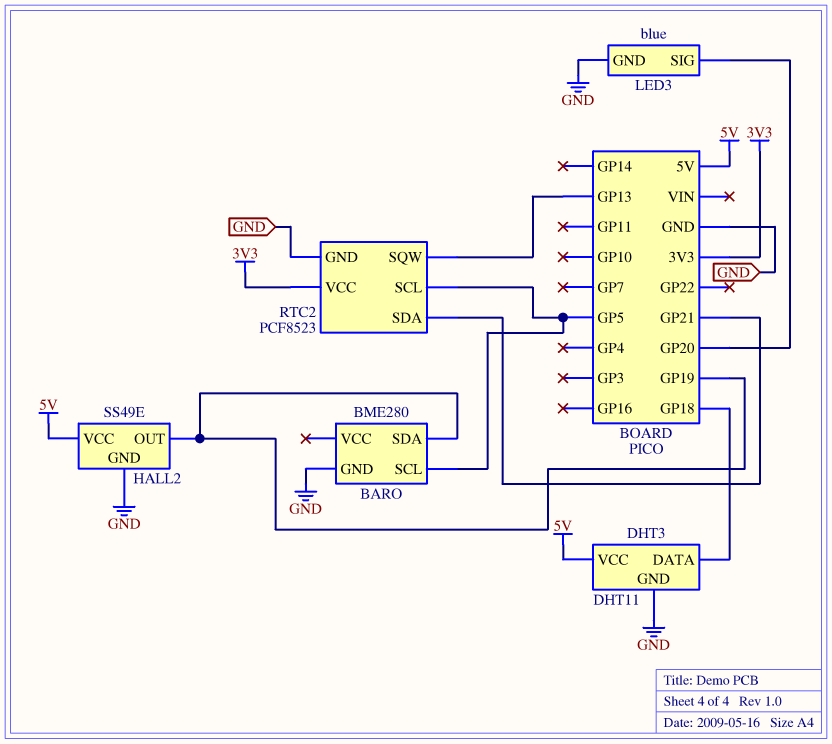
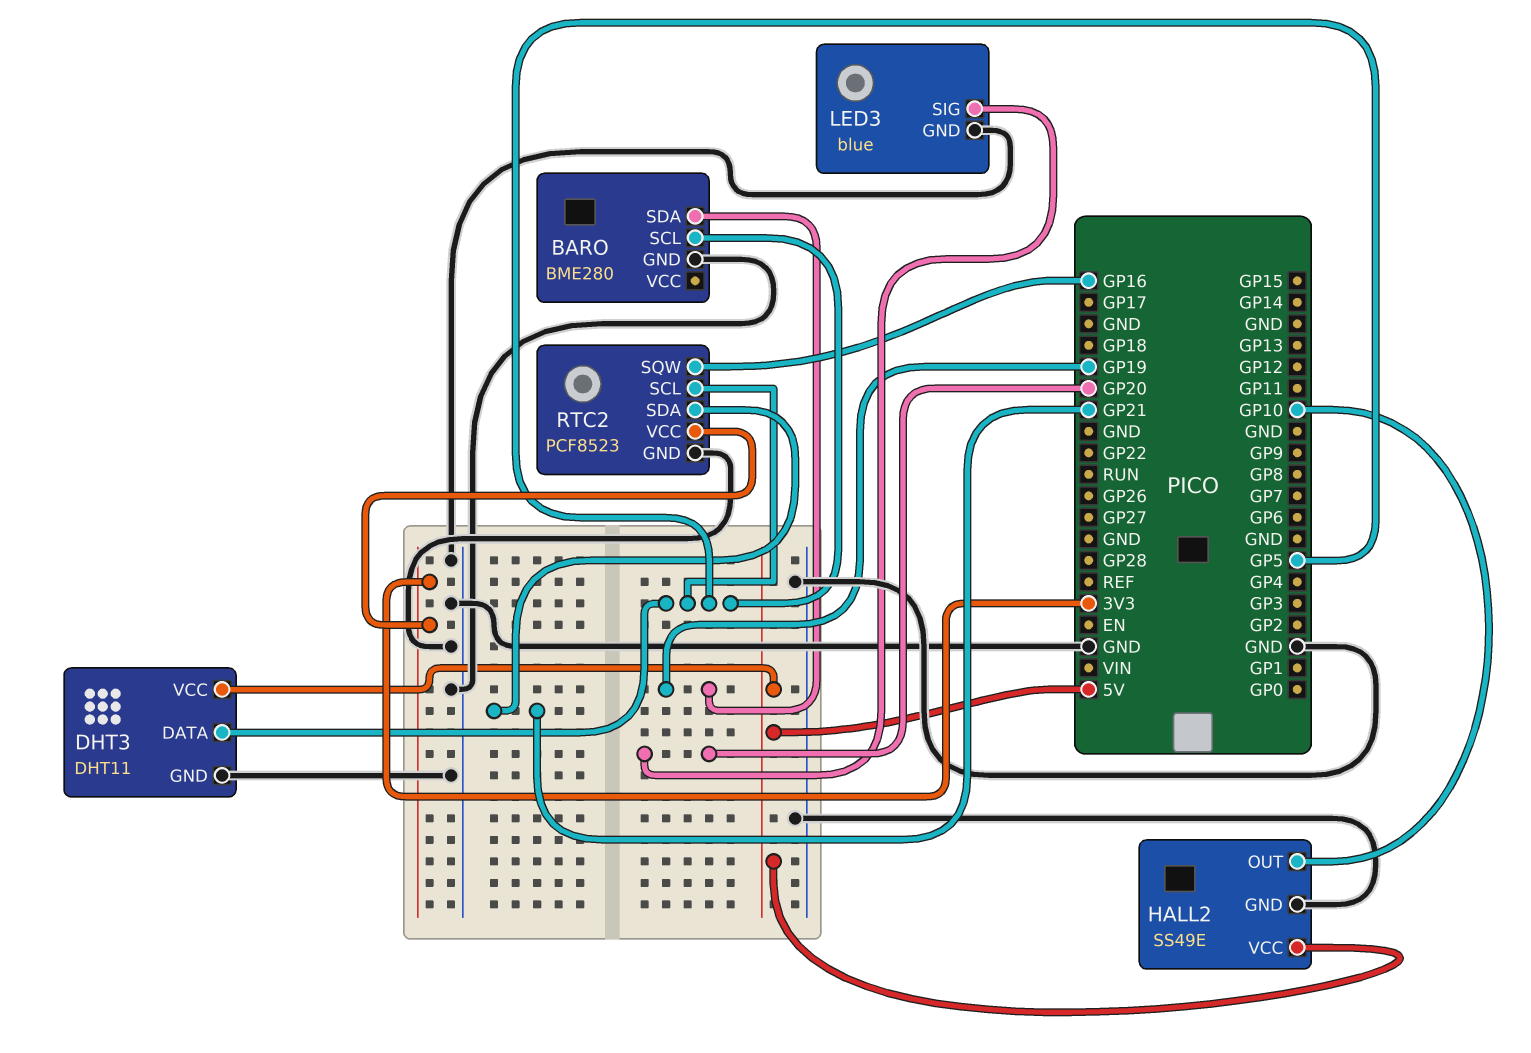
DHT3 pin DATA: GP18 -> GP5
HALL2 pin OUT: GP19 -> GP10
RTC2 pin SQW: GP13 -> GP16

